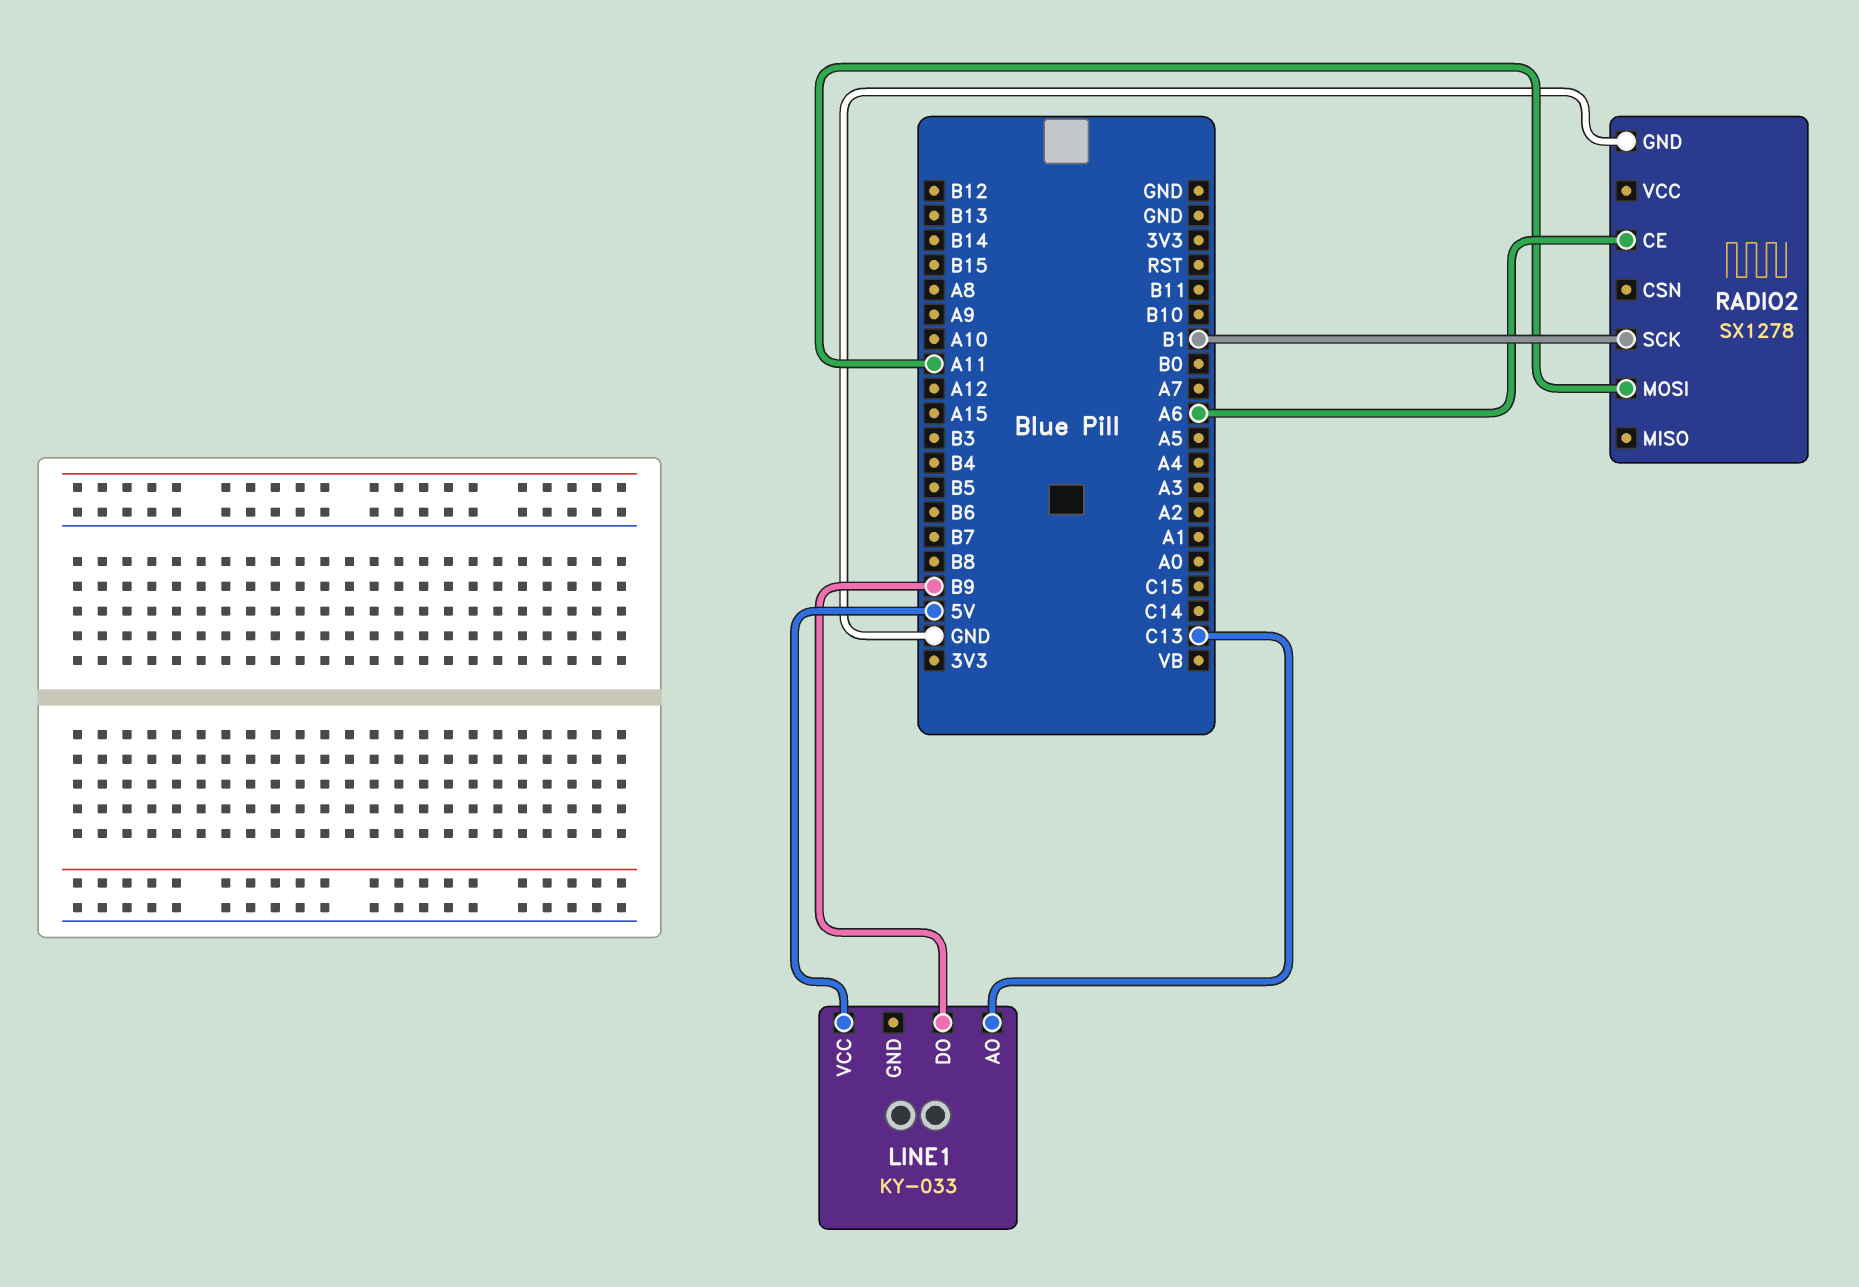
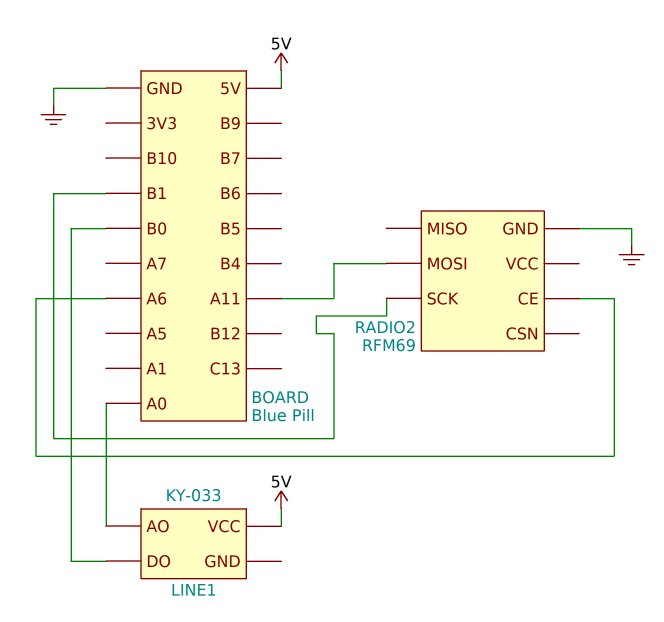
LINE1 pin AO: C13 -> A0
LINE1 pin DO: B9 -> B0
RADIO2: SX1278 -> RFM69

